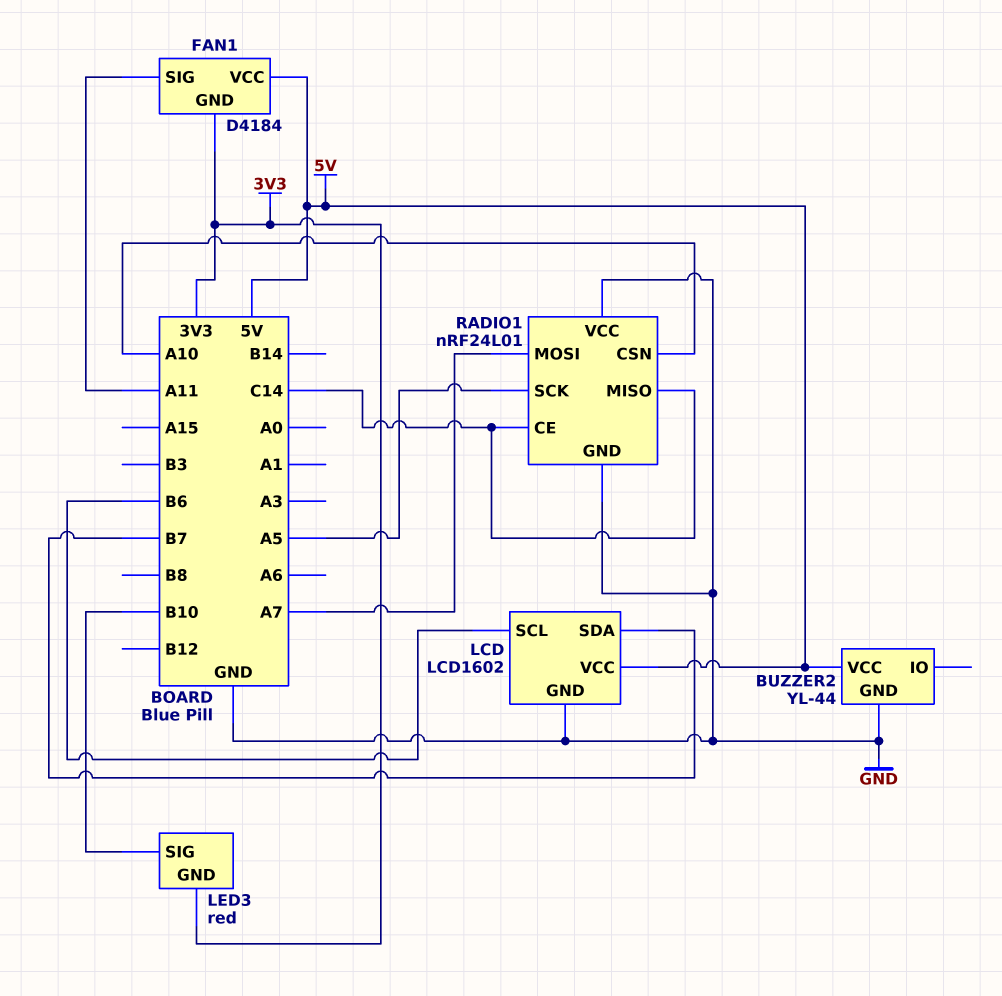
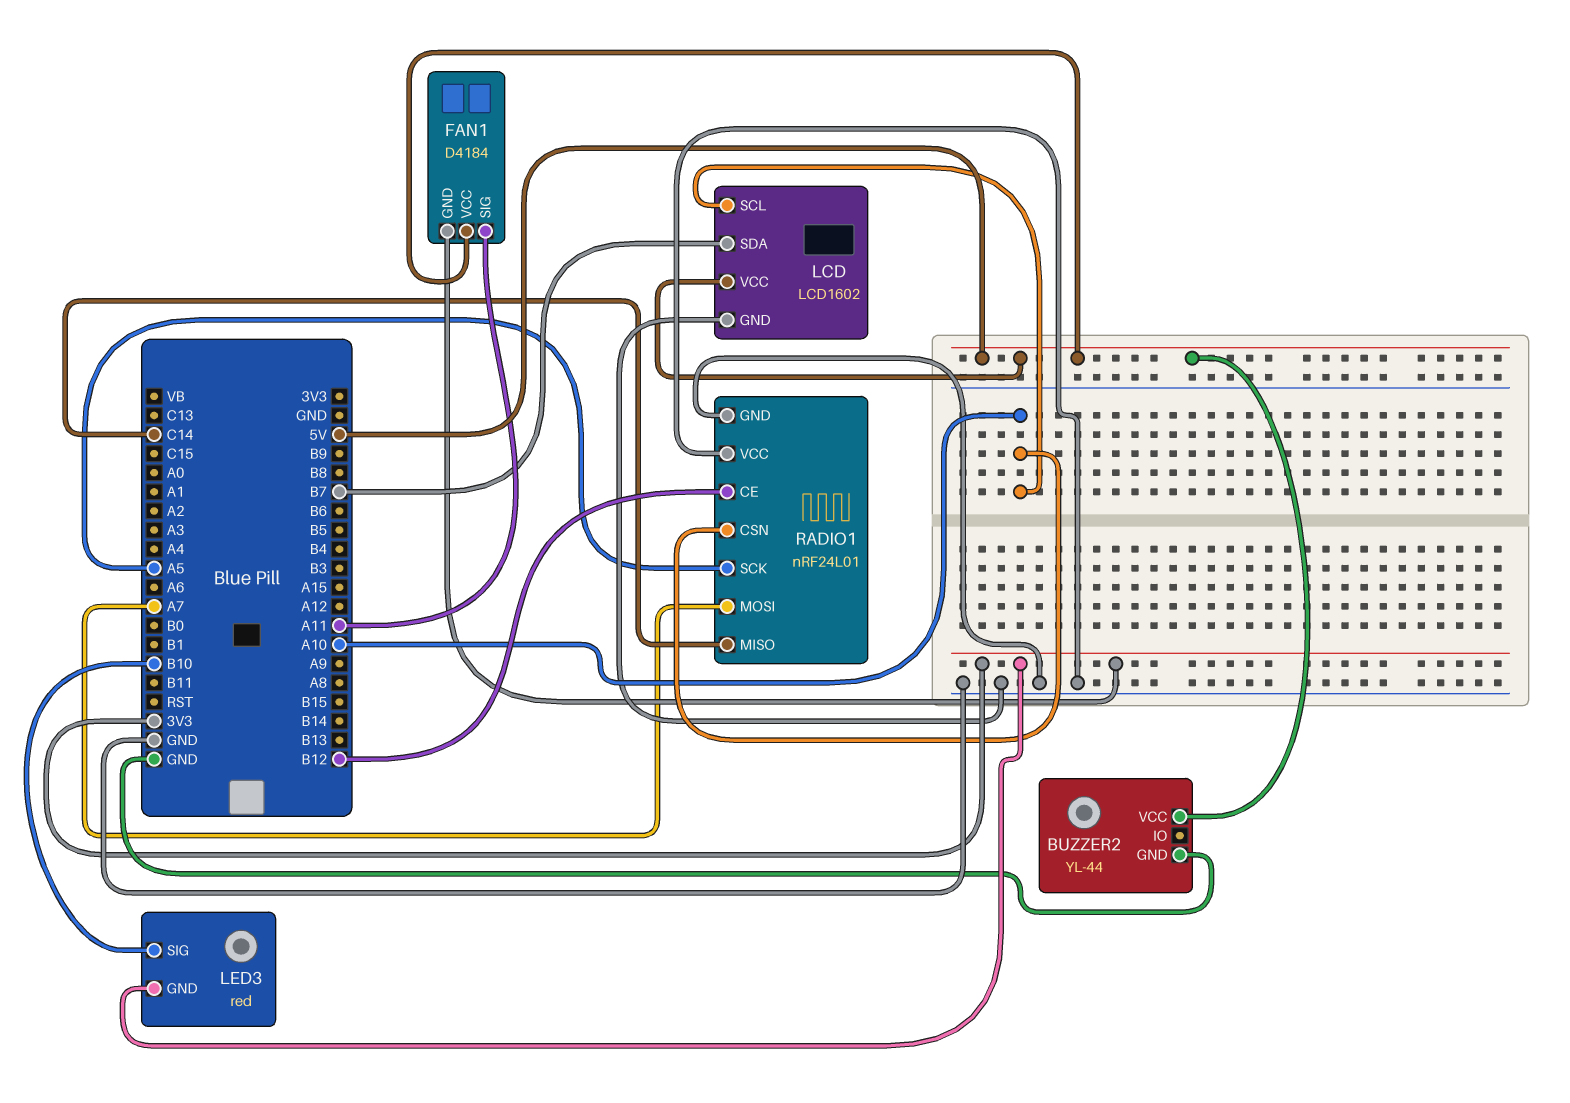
LCD pin SCL: B6 -> A10
RADIO1 pin CE: C14 -> B12

